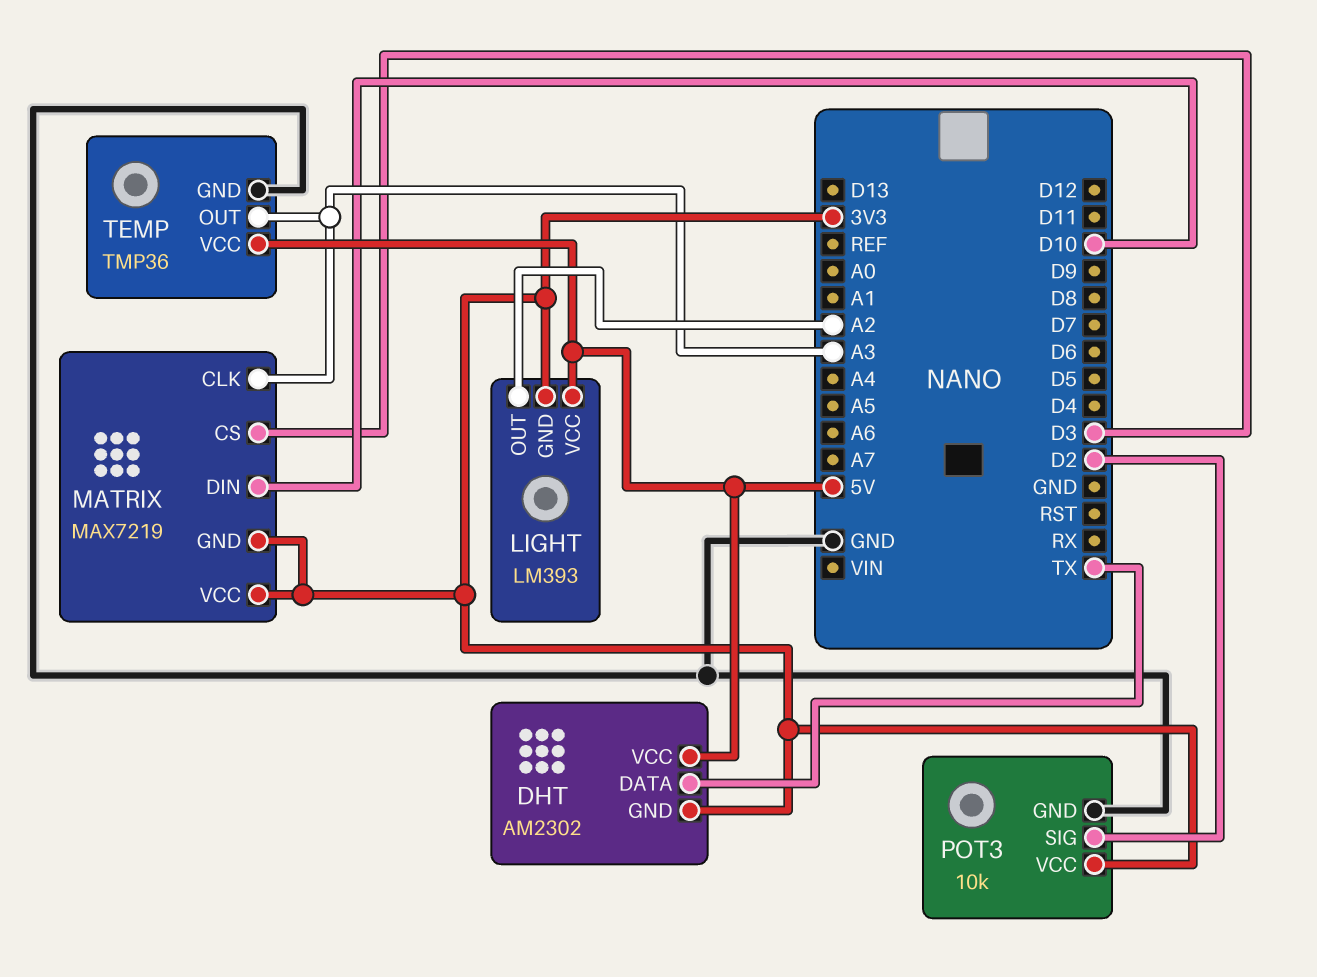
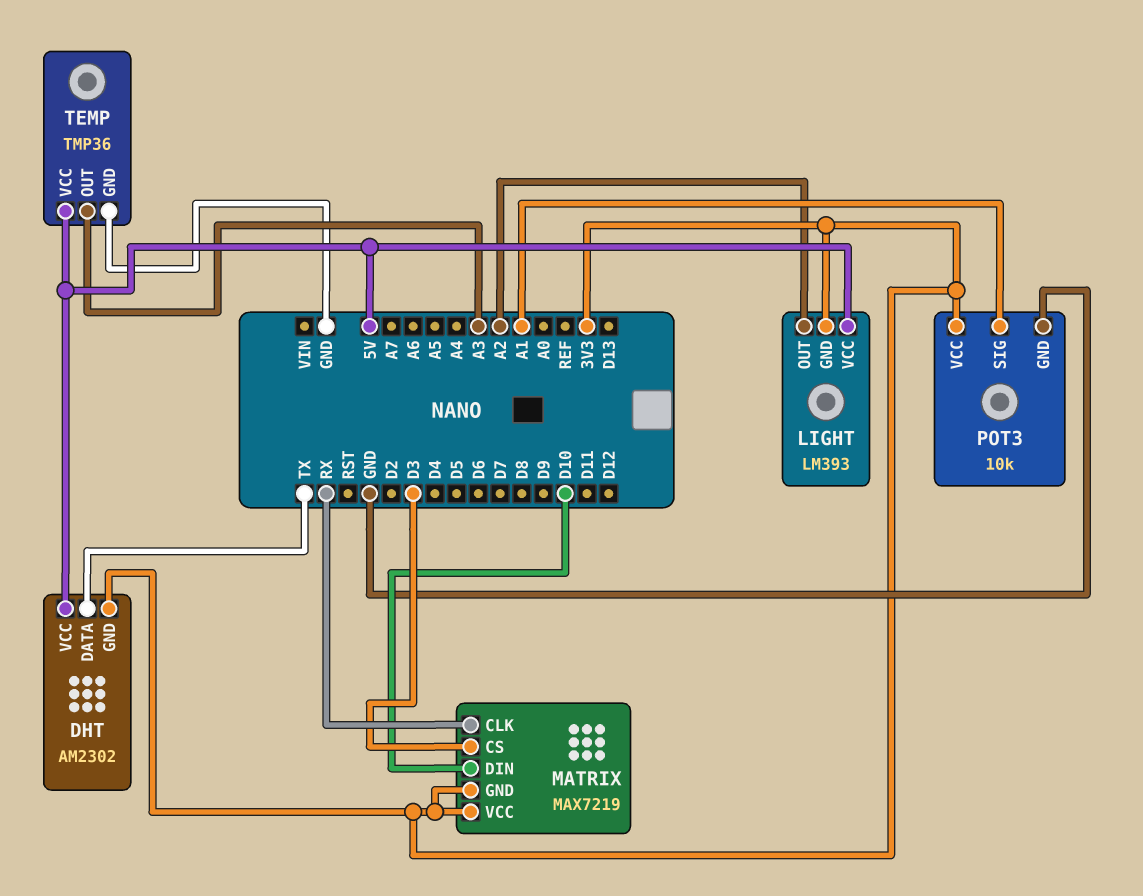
MATRIX pin CLK: A3 -> RX
POT3 pin SIG: D2 -> A1

